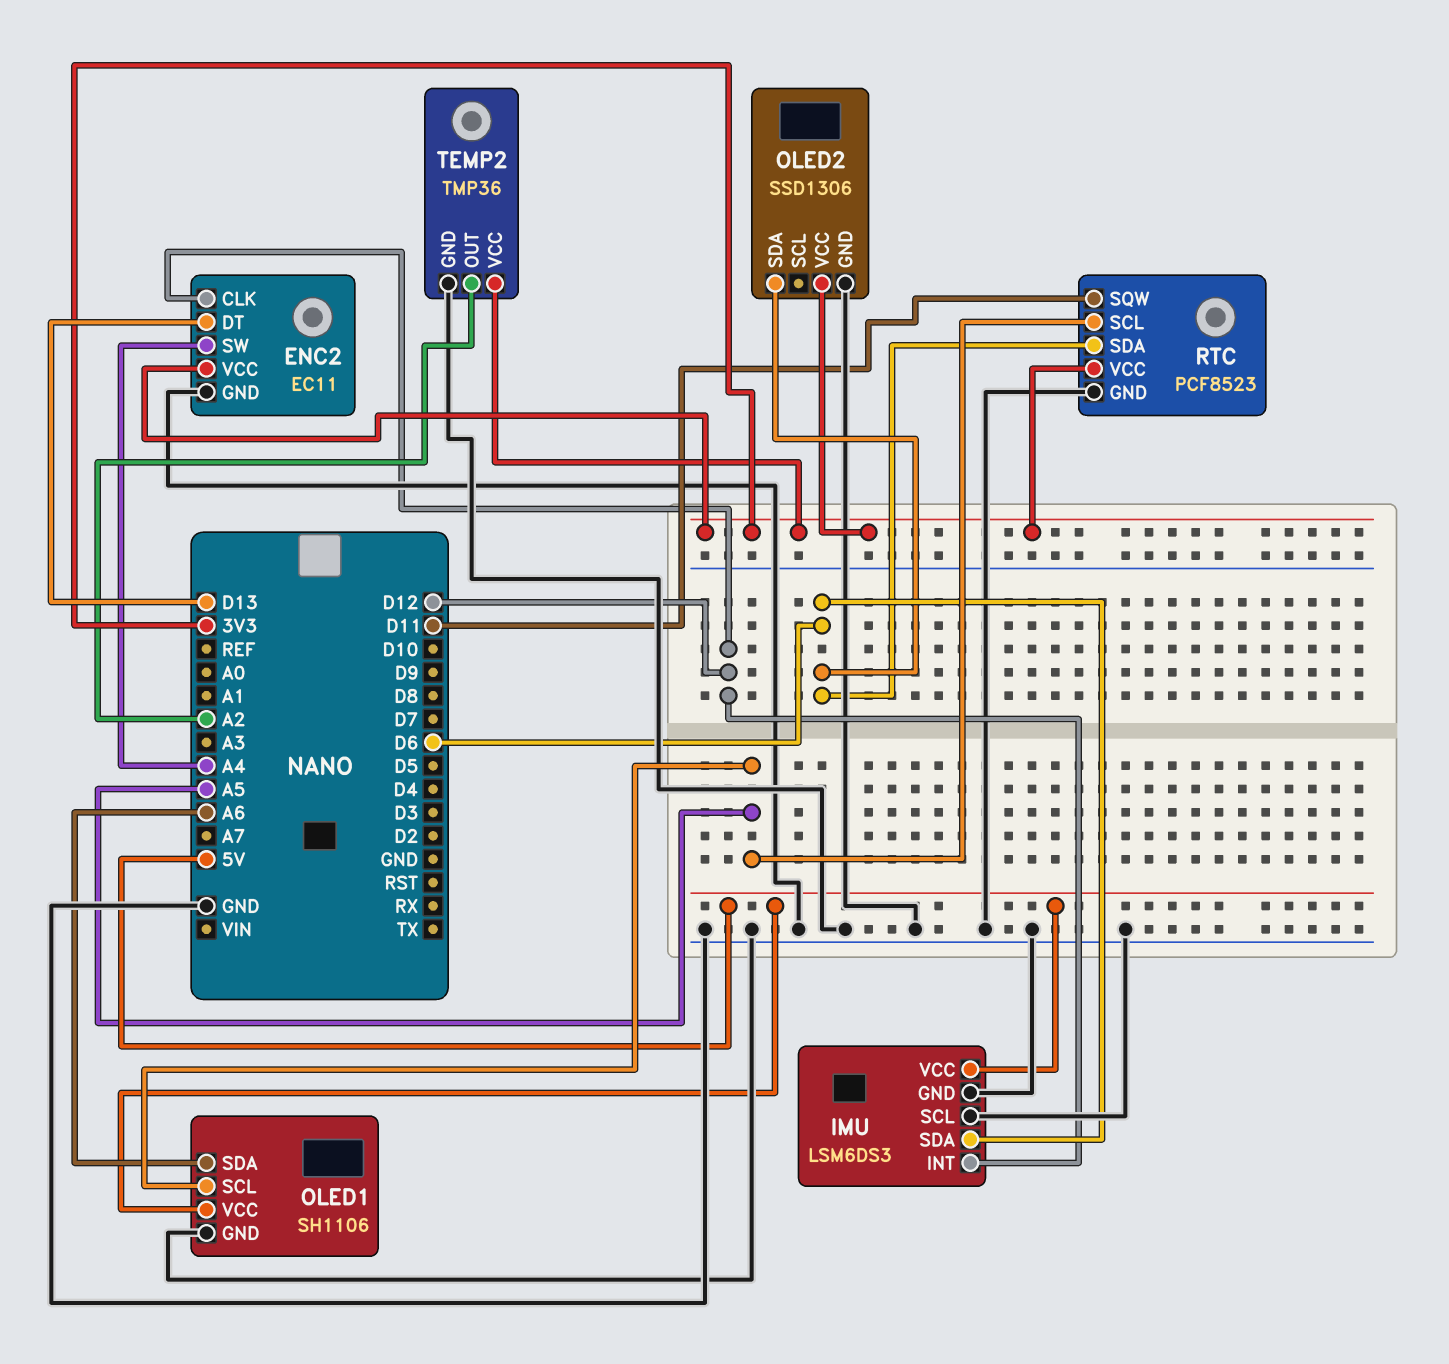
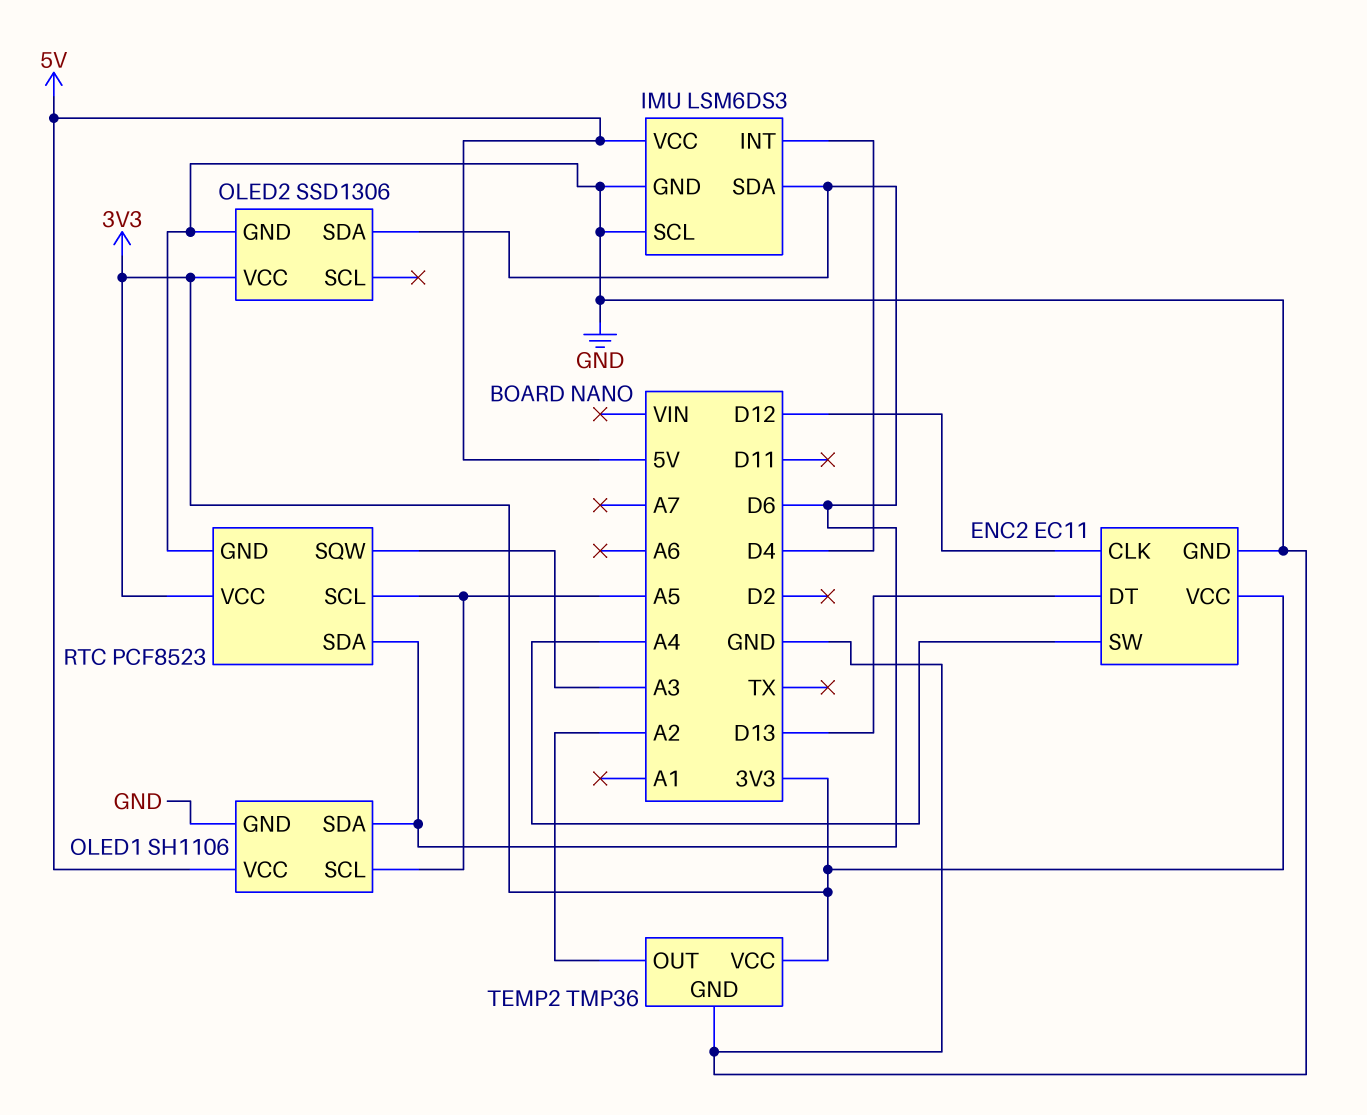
IMU pin INT: D12 -> D4
OLED1 pin SDA: A6 -> D6
RTC pin SQW: D11 -> A3

